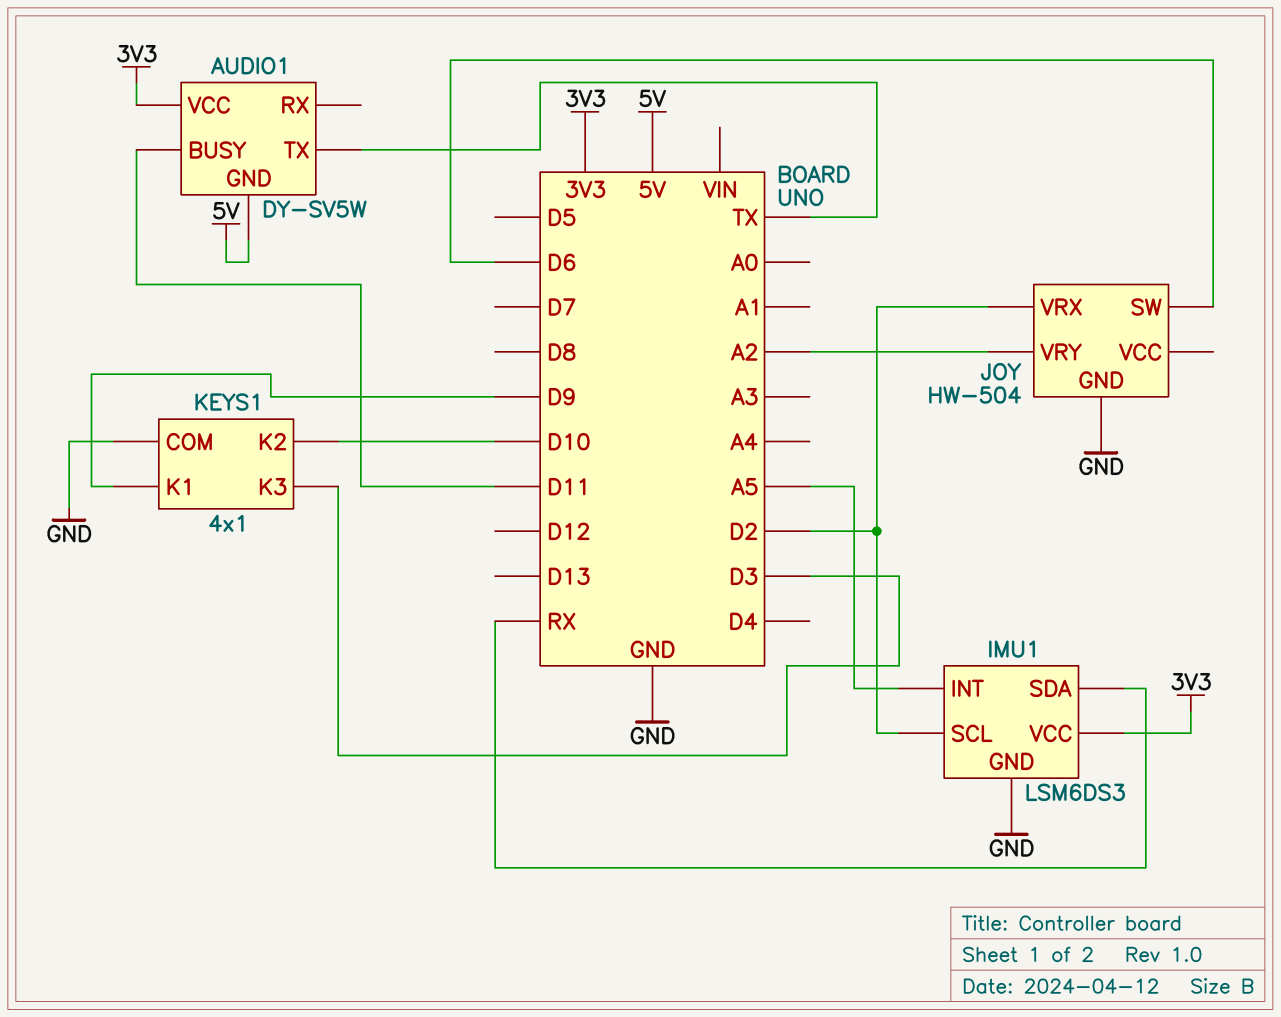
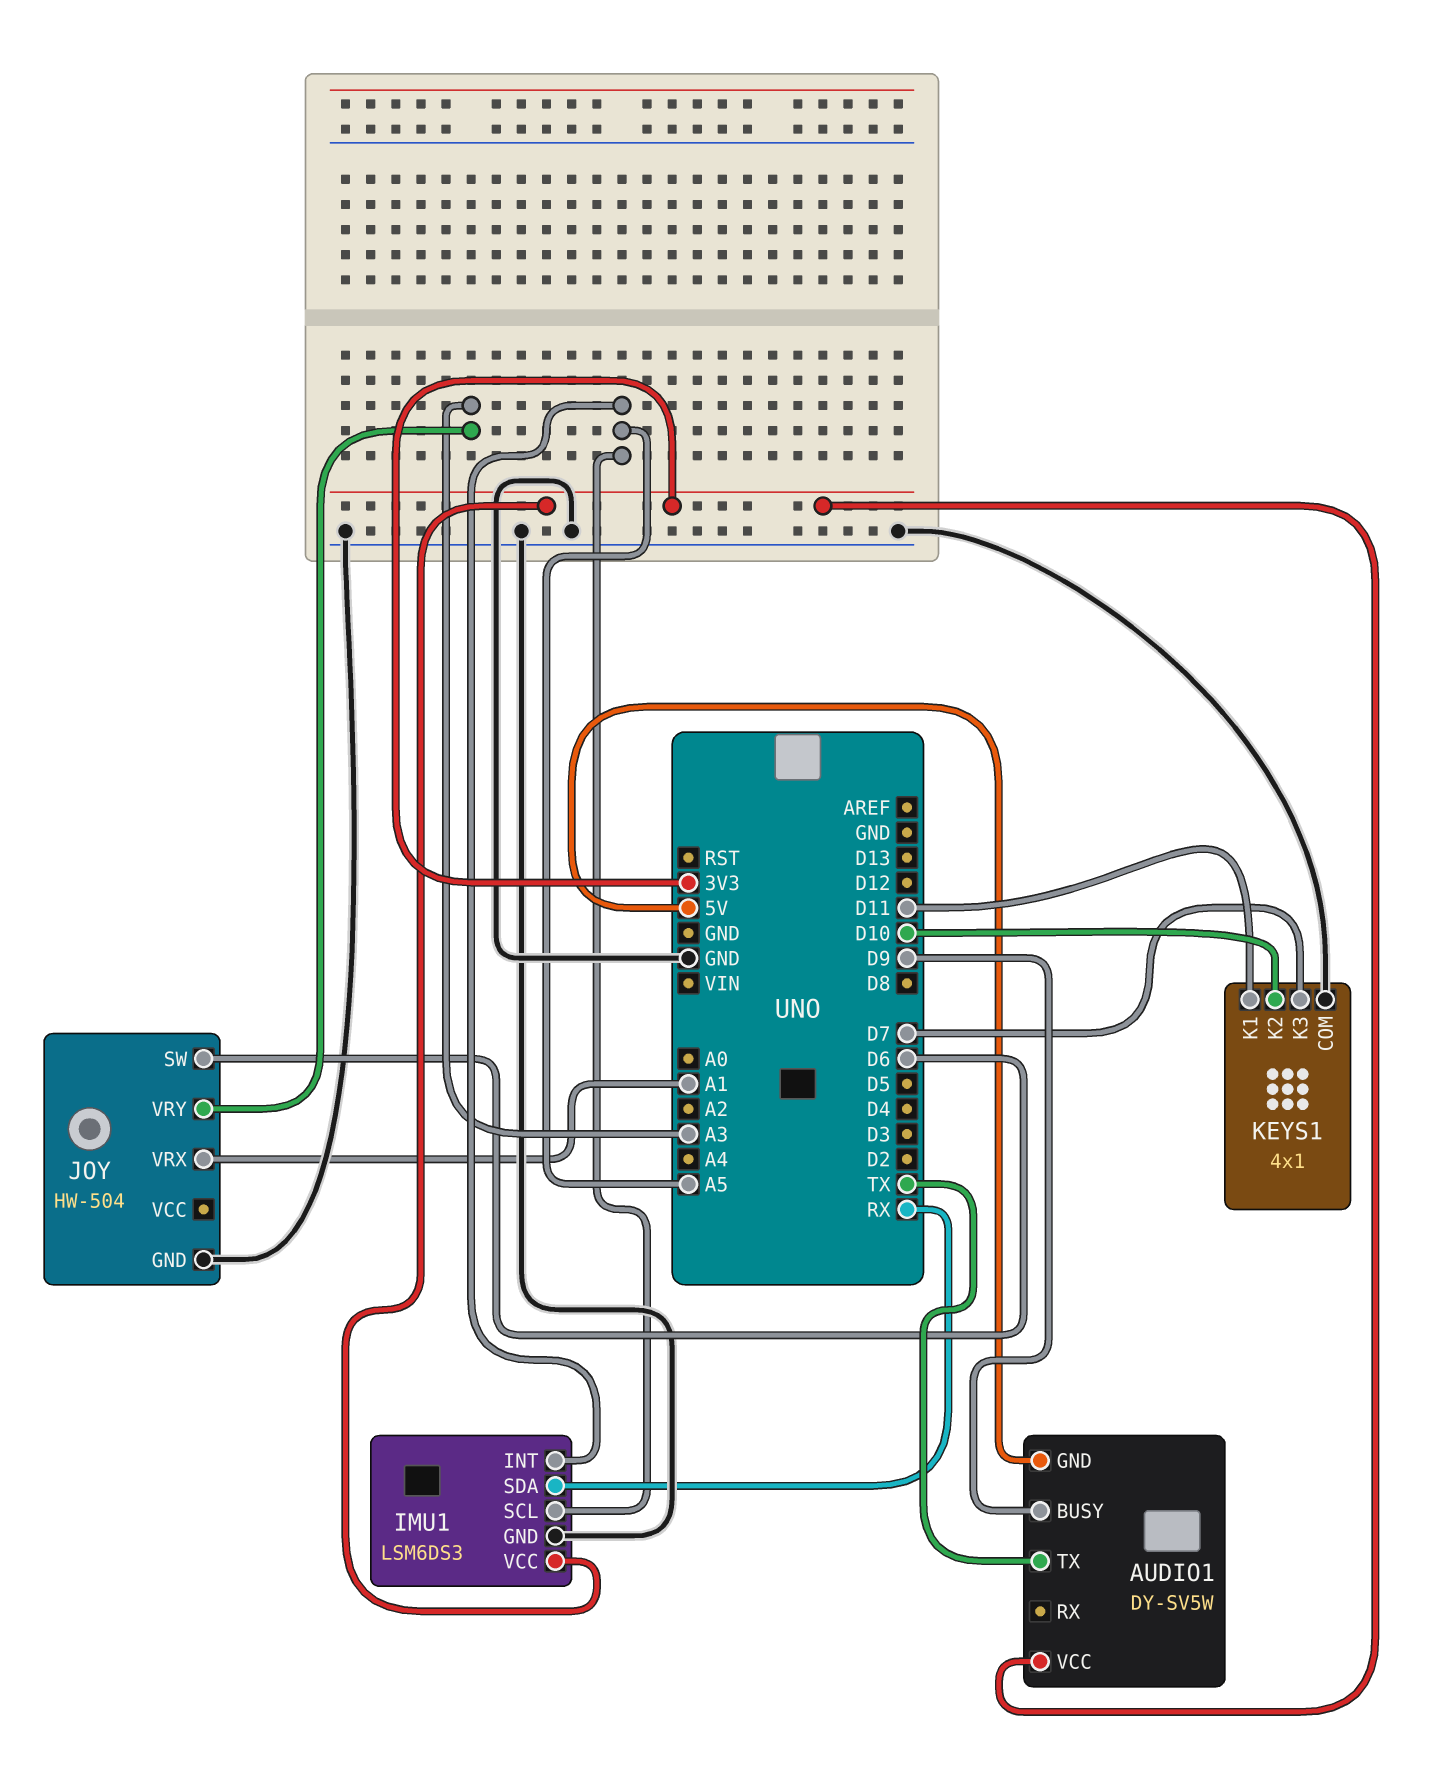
AUDIO1 pin BUSY: D11 -> D9
IMU1 pin SCL: D2 -> A5
JOY pin VRX: D2 -> A1
JOY pin VRY: A2 -> A3
KEYS1 pin K1: D9 -> D11
KEYS1 pin K3: D3 -> D7

